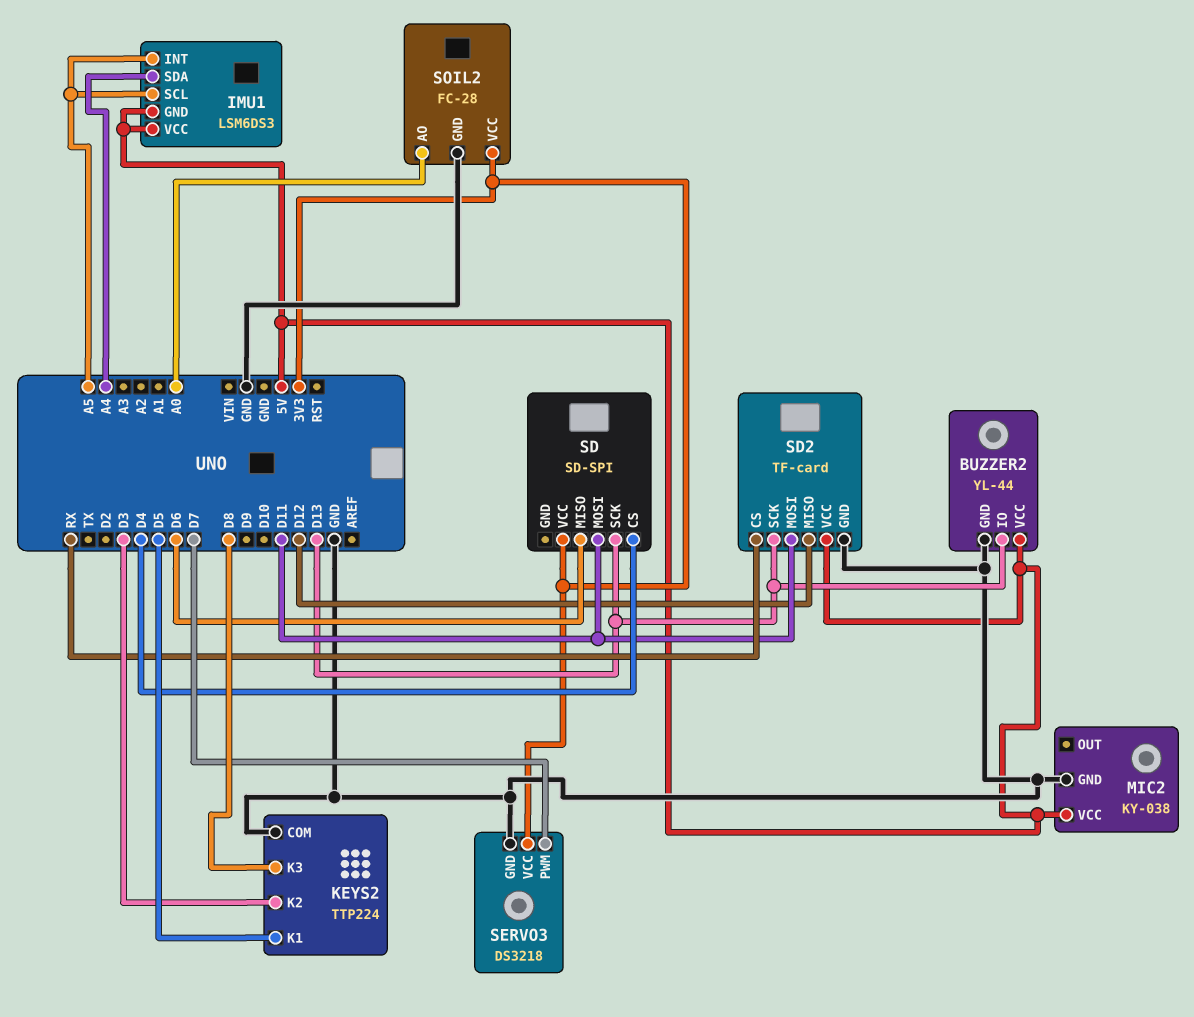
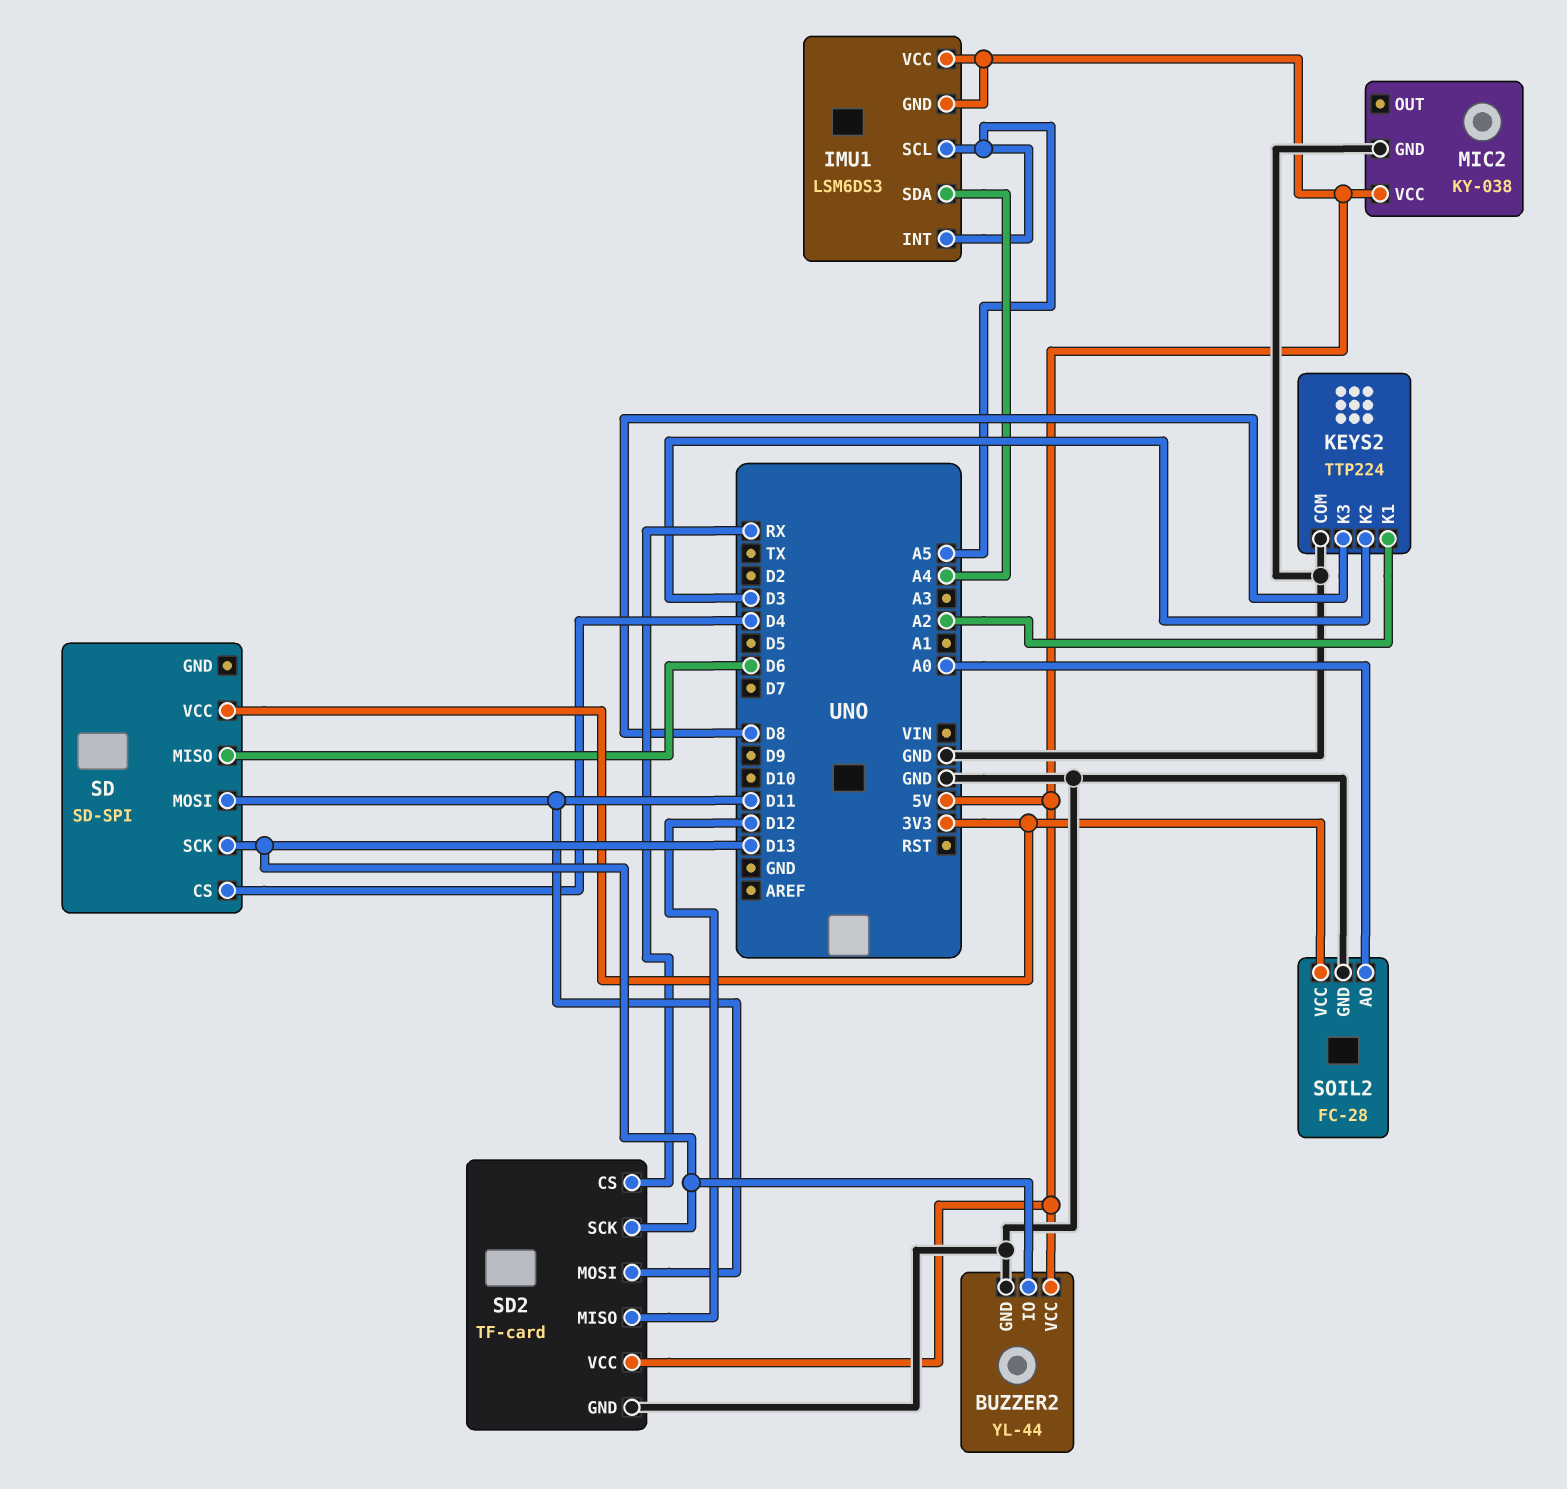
KEYS2 pin K1: D5 -> A2
SERVO3: DS3218 -> none
SERVO3 pin GND: GND -> none
SERVO3 pin PWM: D7 -> none
SERVO3 pin VCC: 3V3 -> none

